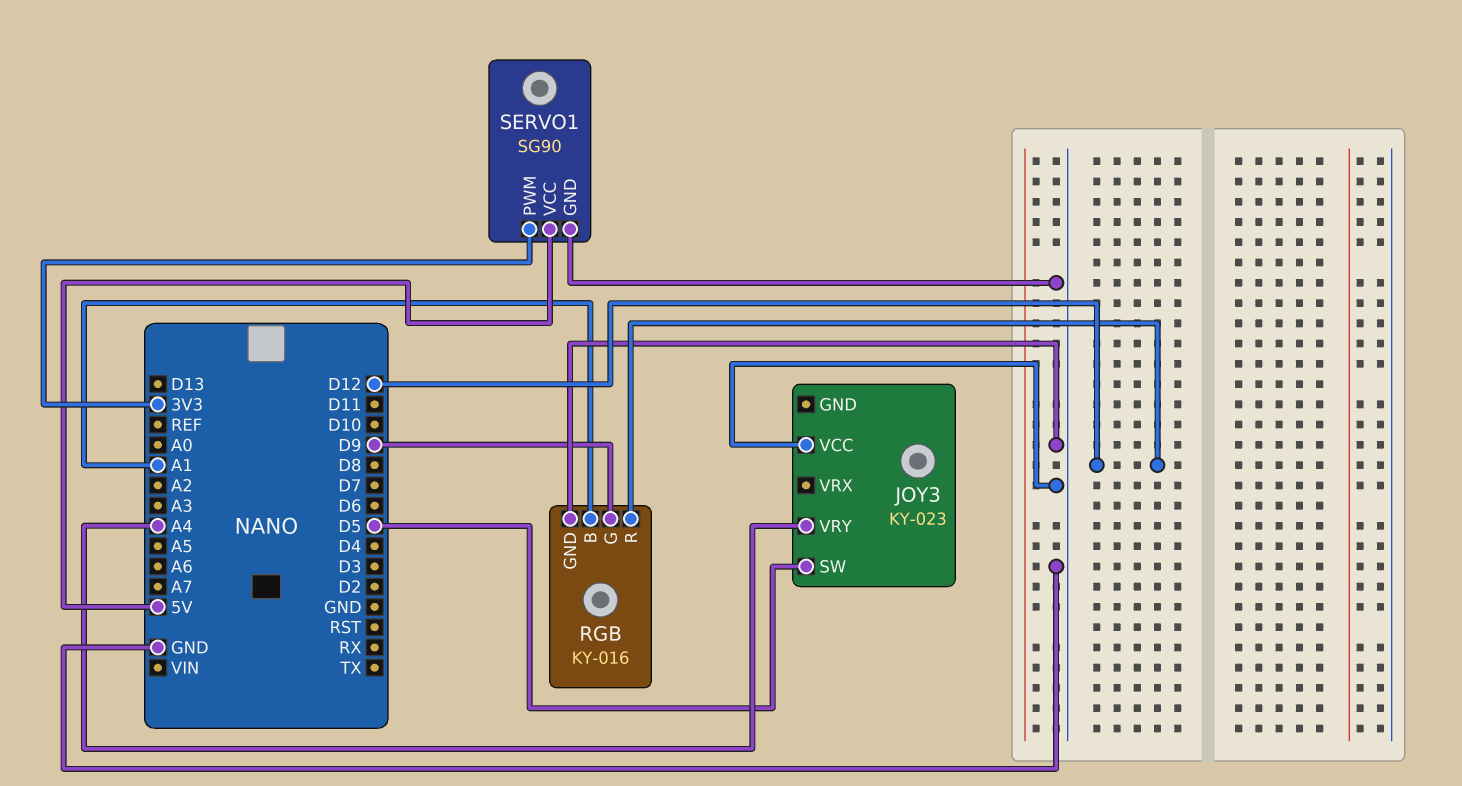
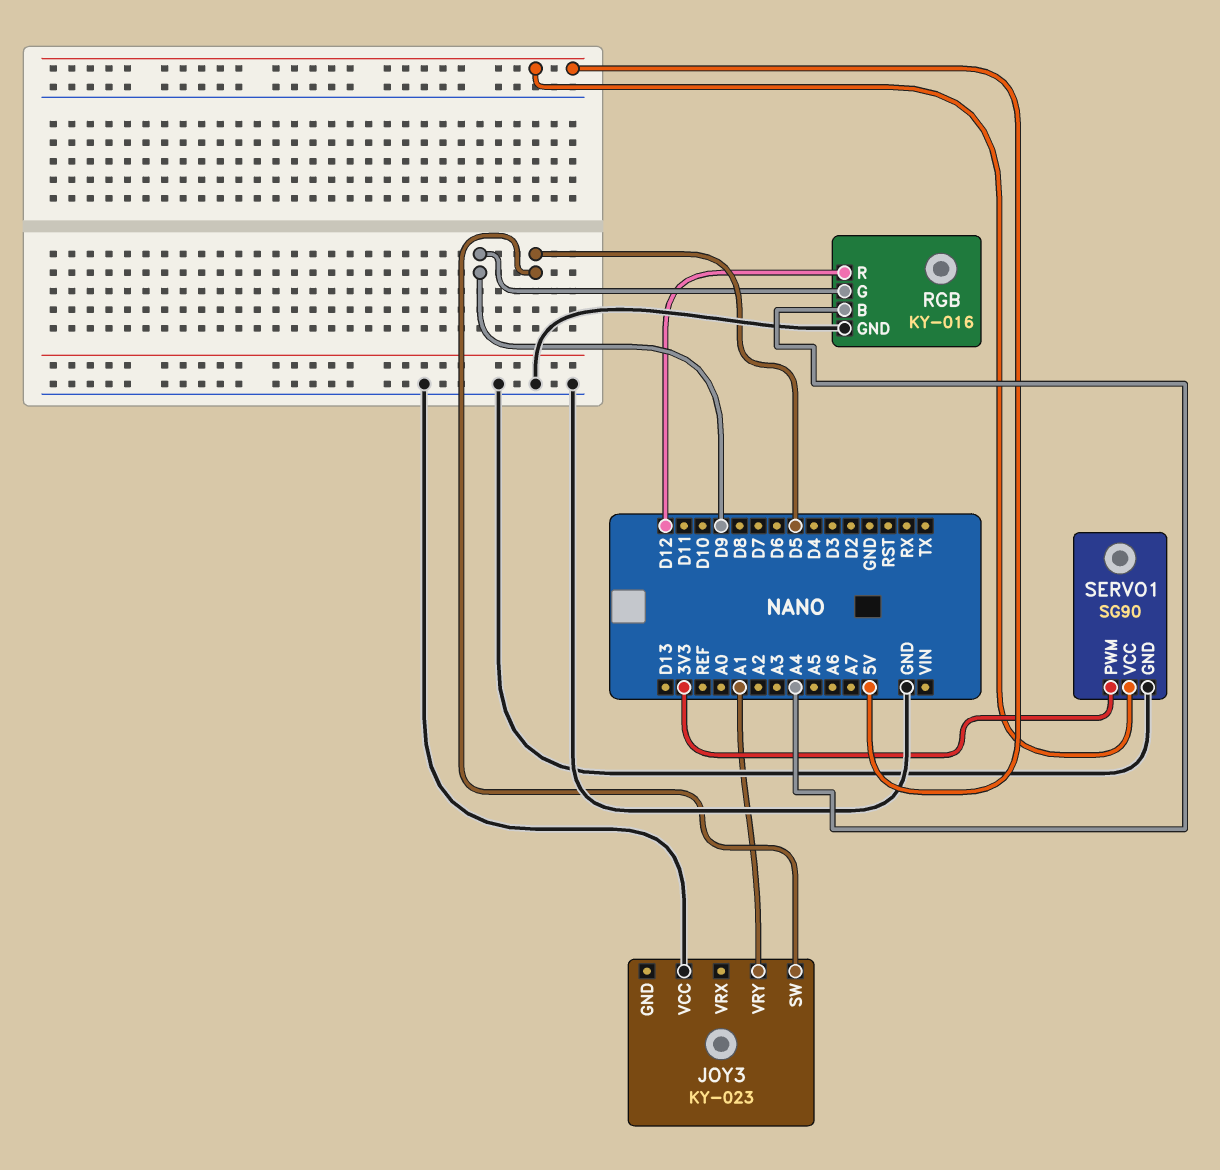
JOY3 pin VRY: A4 -> A1
RGB pin B: A1 -> A4

